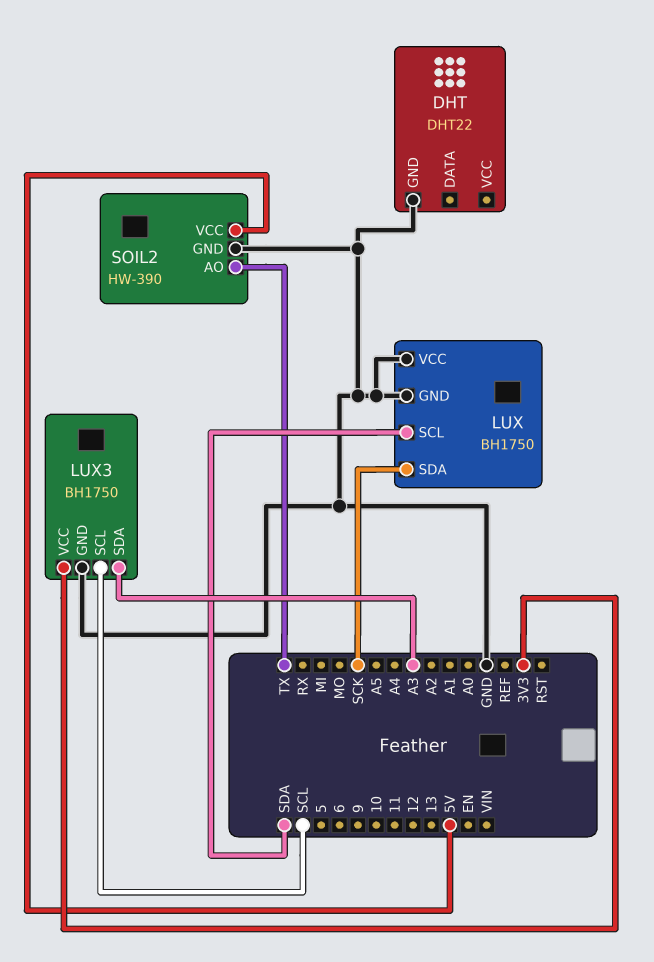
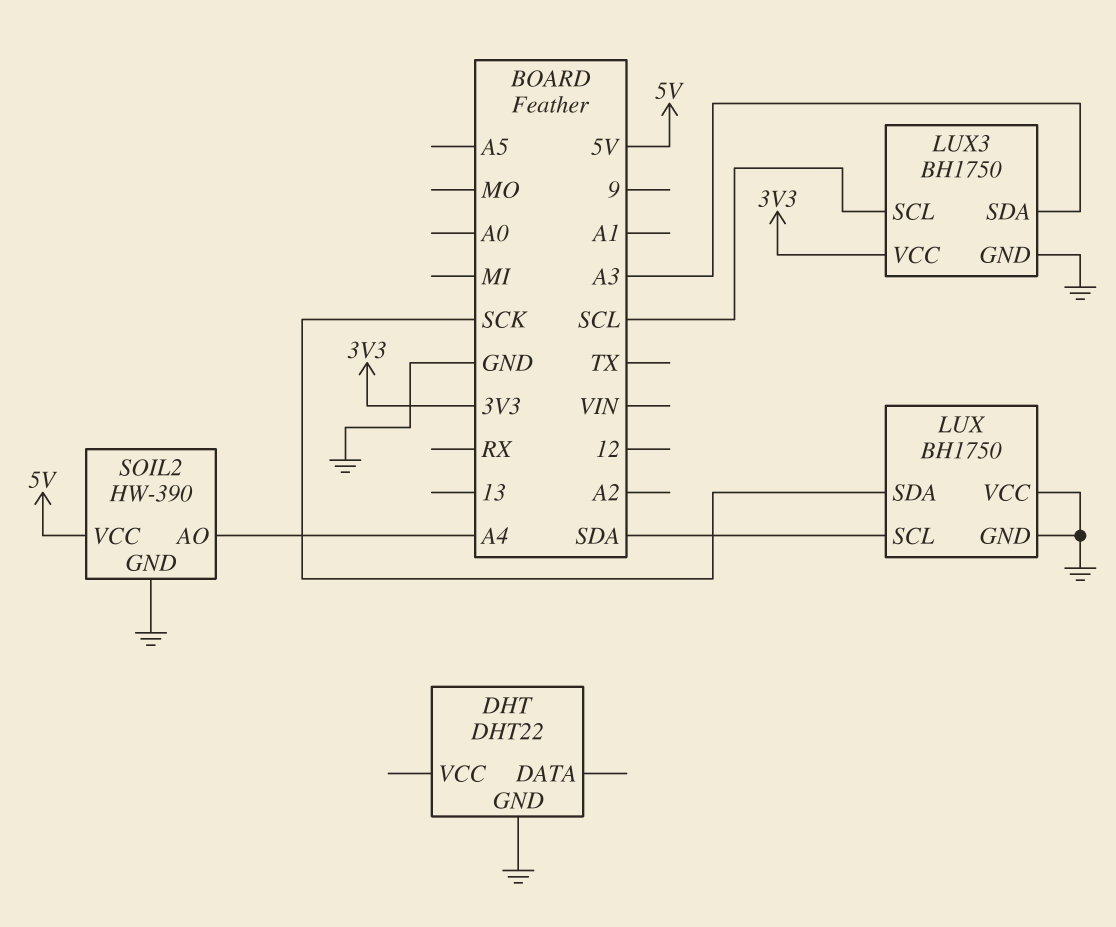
SOIL2 pin AO: TX -> A4

